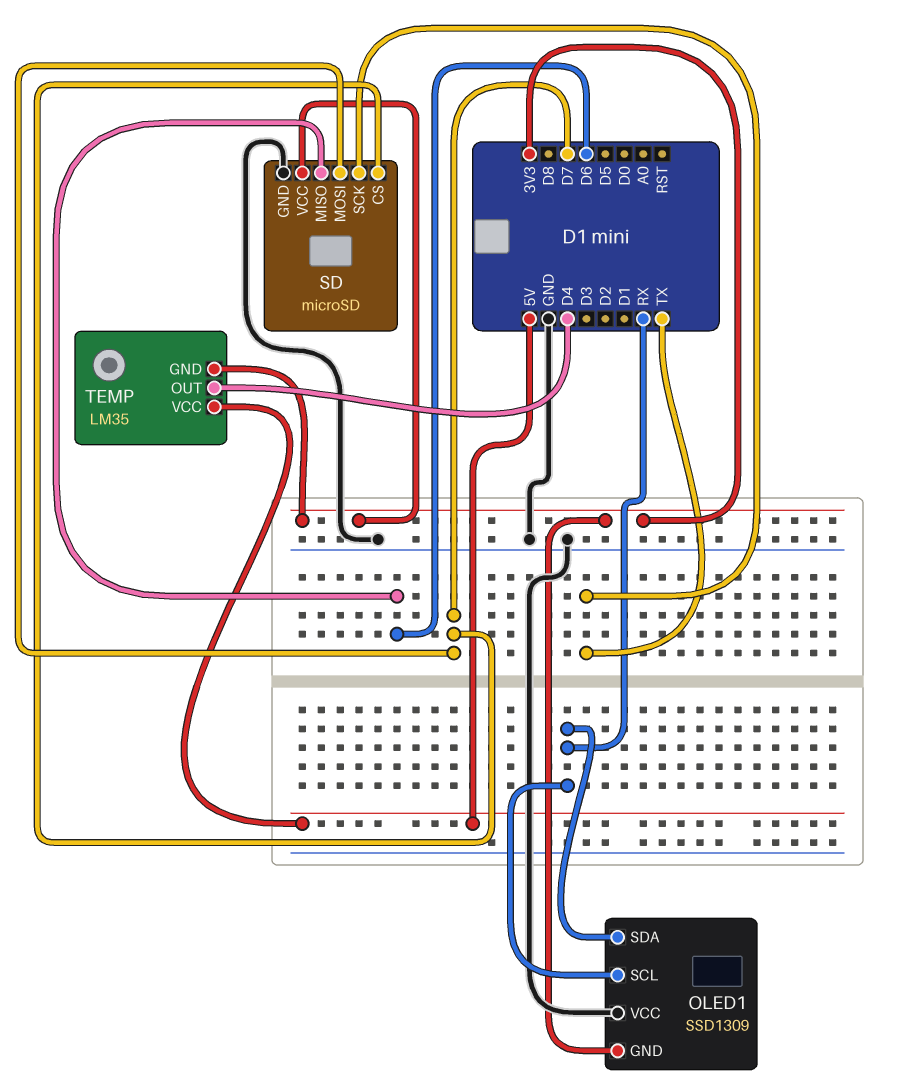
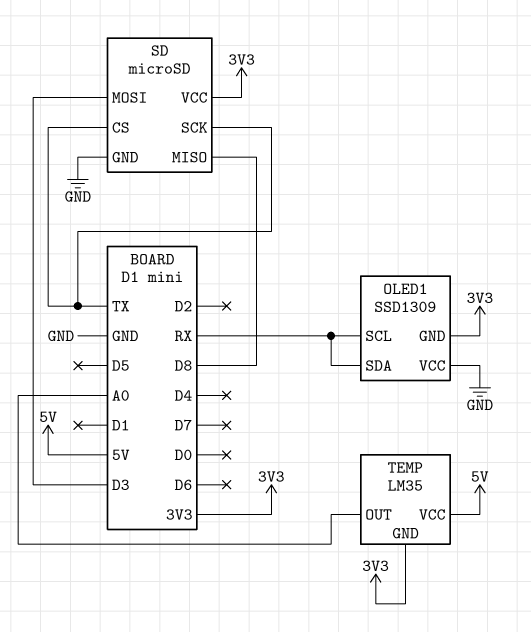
SD pin CS: D7 -> TX
SD pin MISO: D6 -> D8
SD pin MOSI: D7 -> D3
TEMP pin OUT: D4 -> A0

